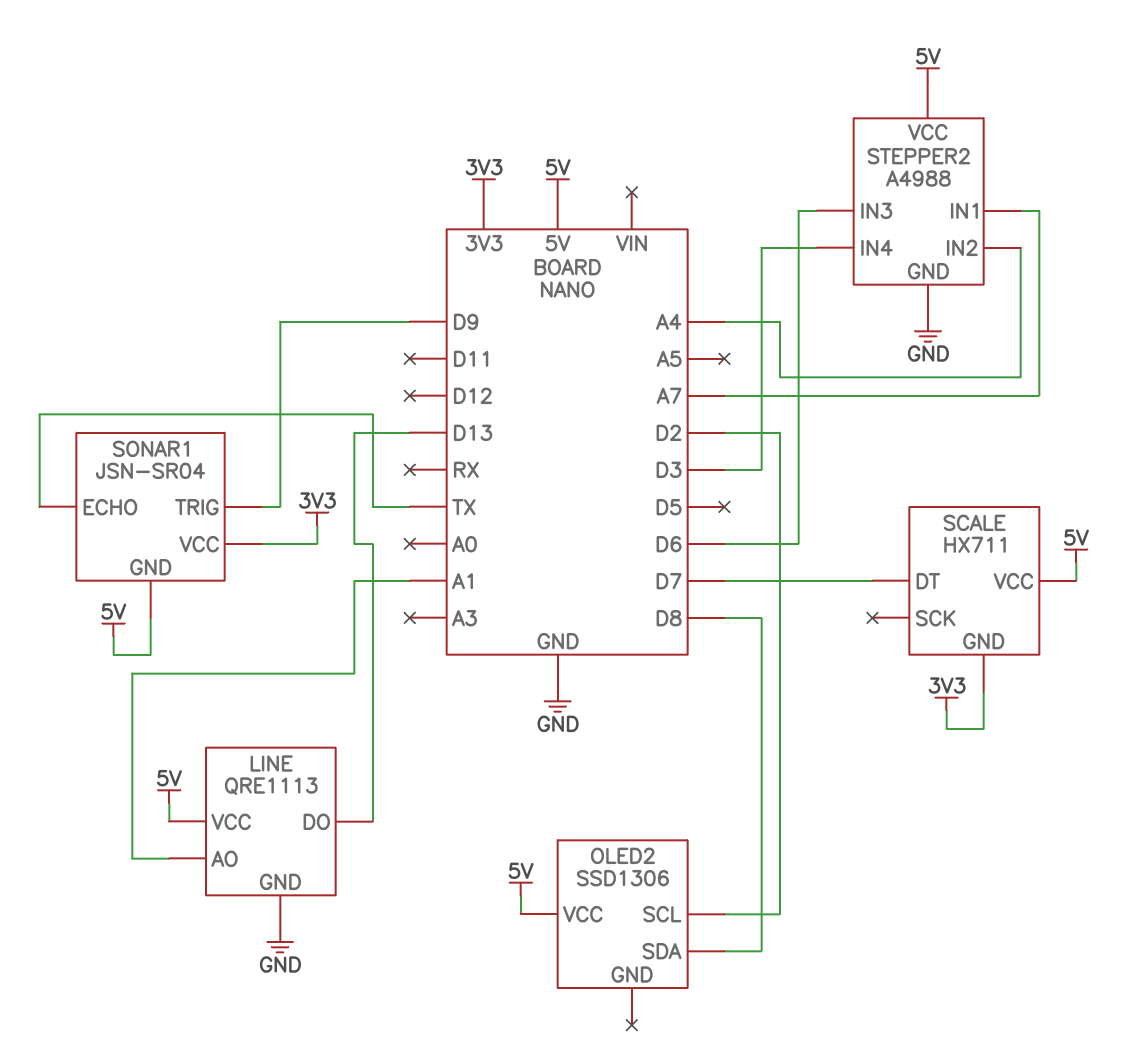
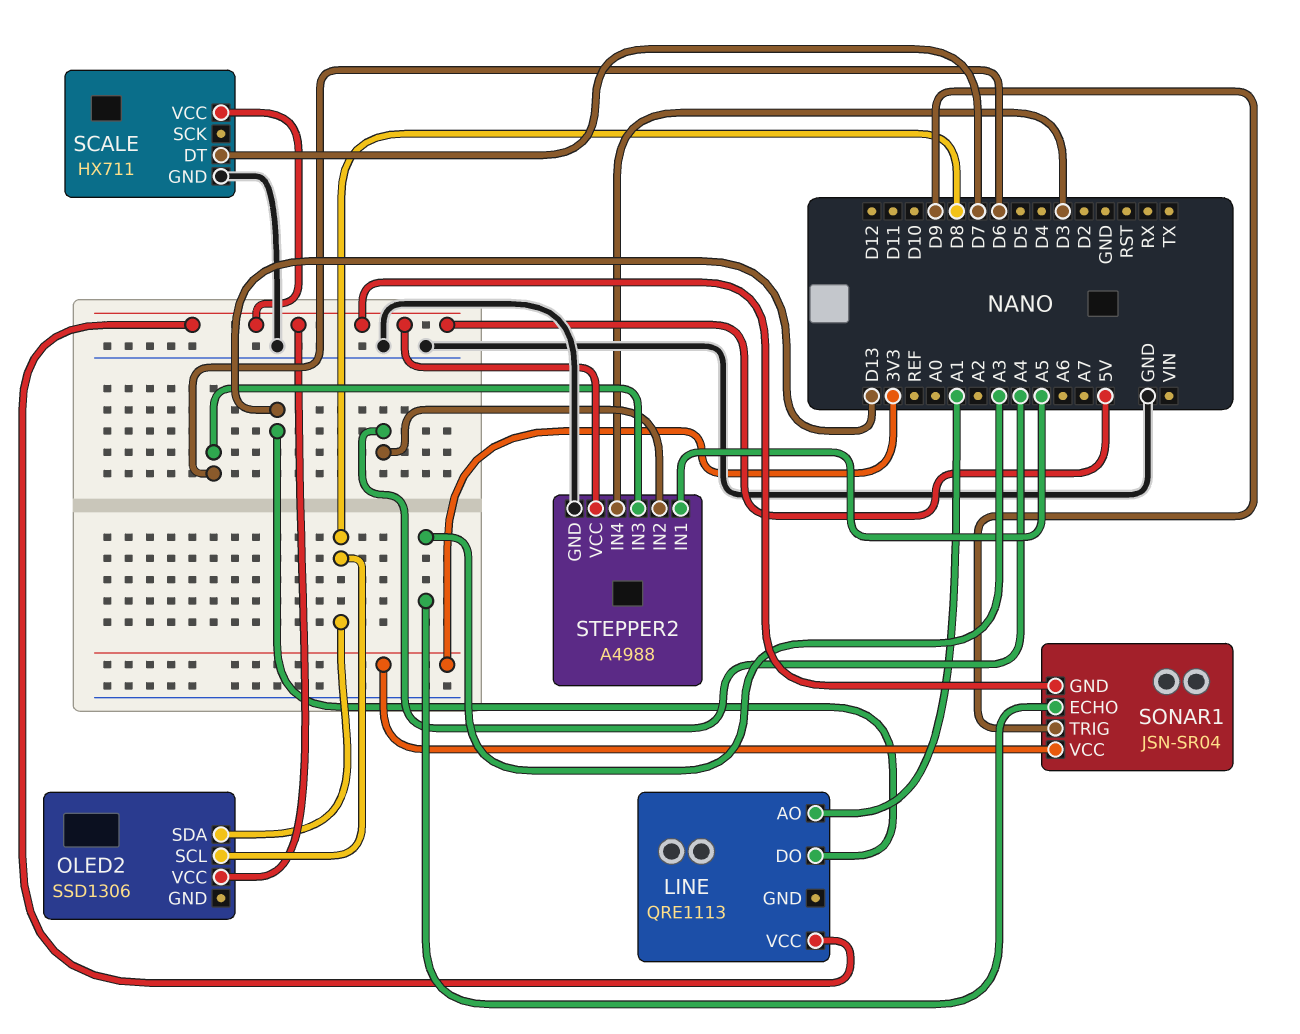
LINE pin GND: GND -> none
OLED2 pin SCL: D2 -> D8
SCALE pin GND: 3V3 -> GND
SONAR1 pin ECHO: TX -> A3
STEPPER2 pin IN1: A7 -> A5

